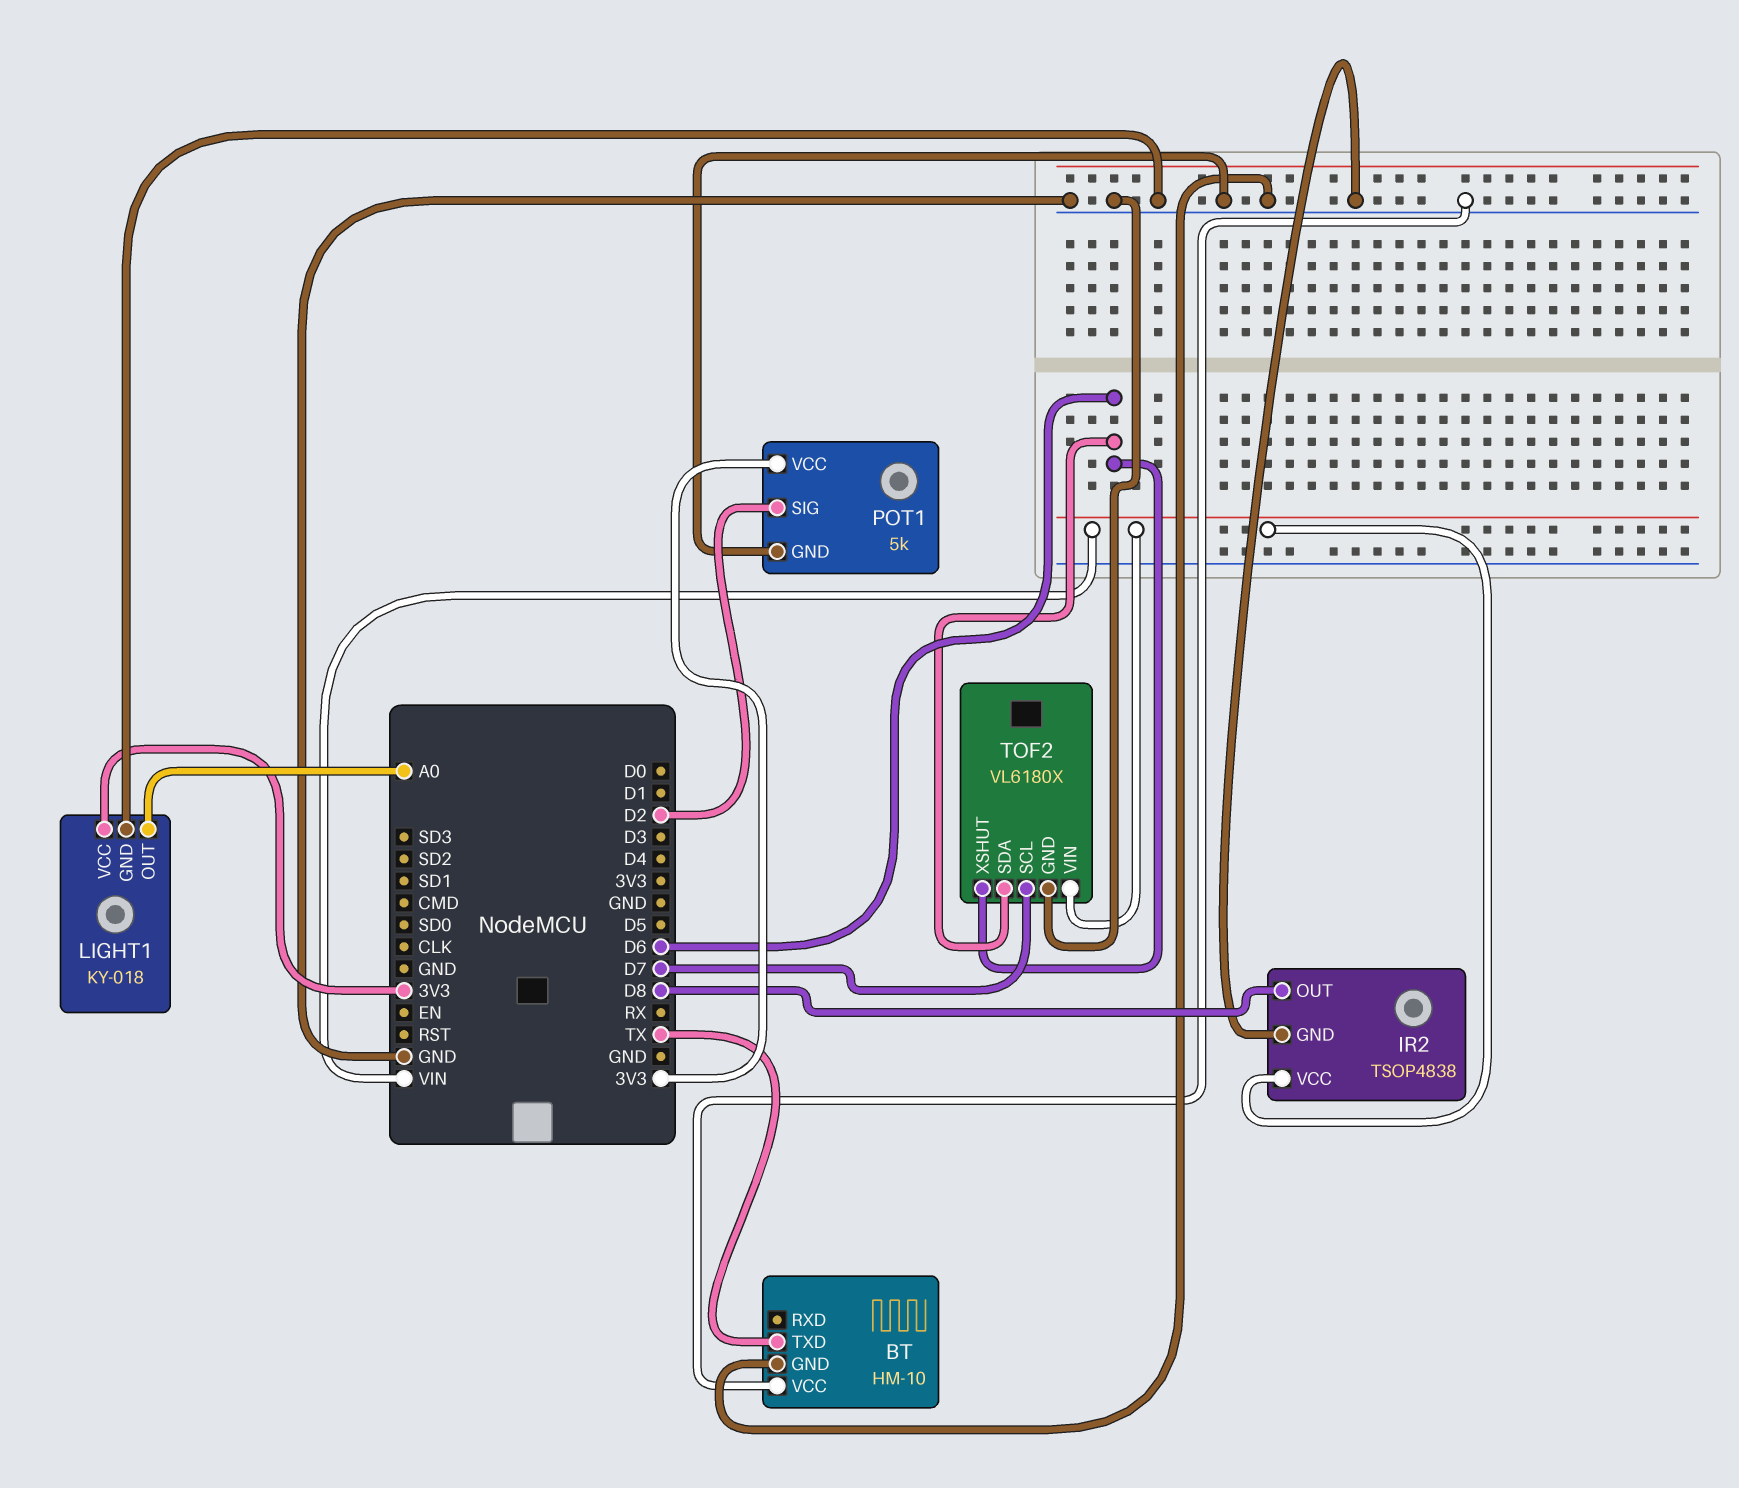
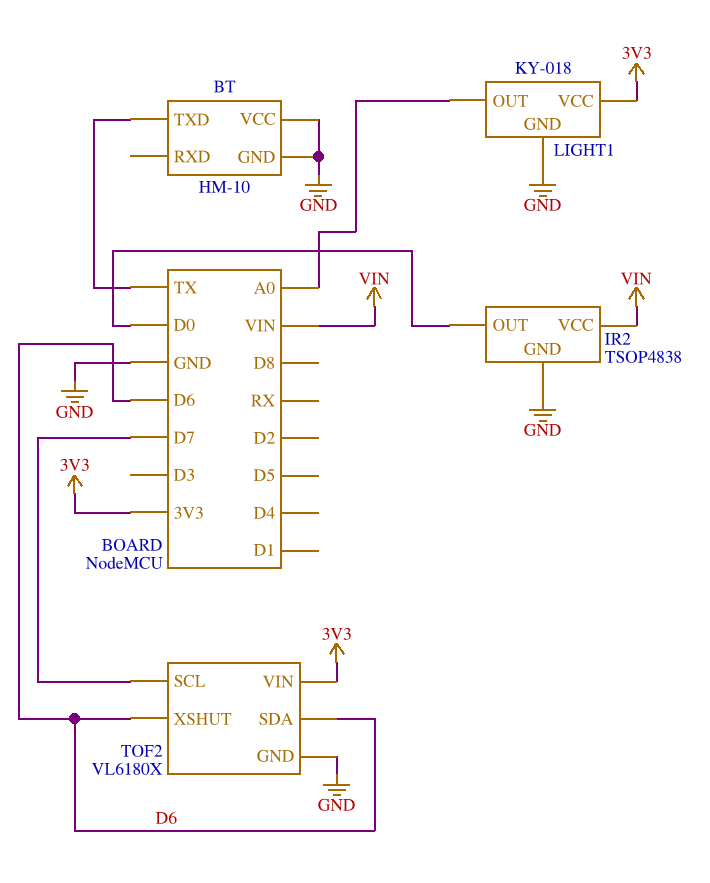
IR2 pin OUT: D8 -> D0
POT1: 5k -> none
POT1 pin GND: GND -> none
POT1 pin SIG: D2 -> none
POT1 pin VCC: 3V3 -> none
TOF2 pin VIN: VIN -> 3V3

